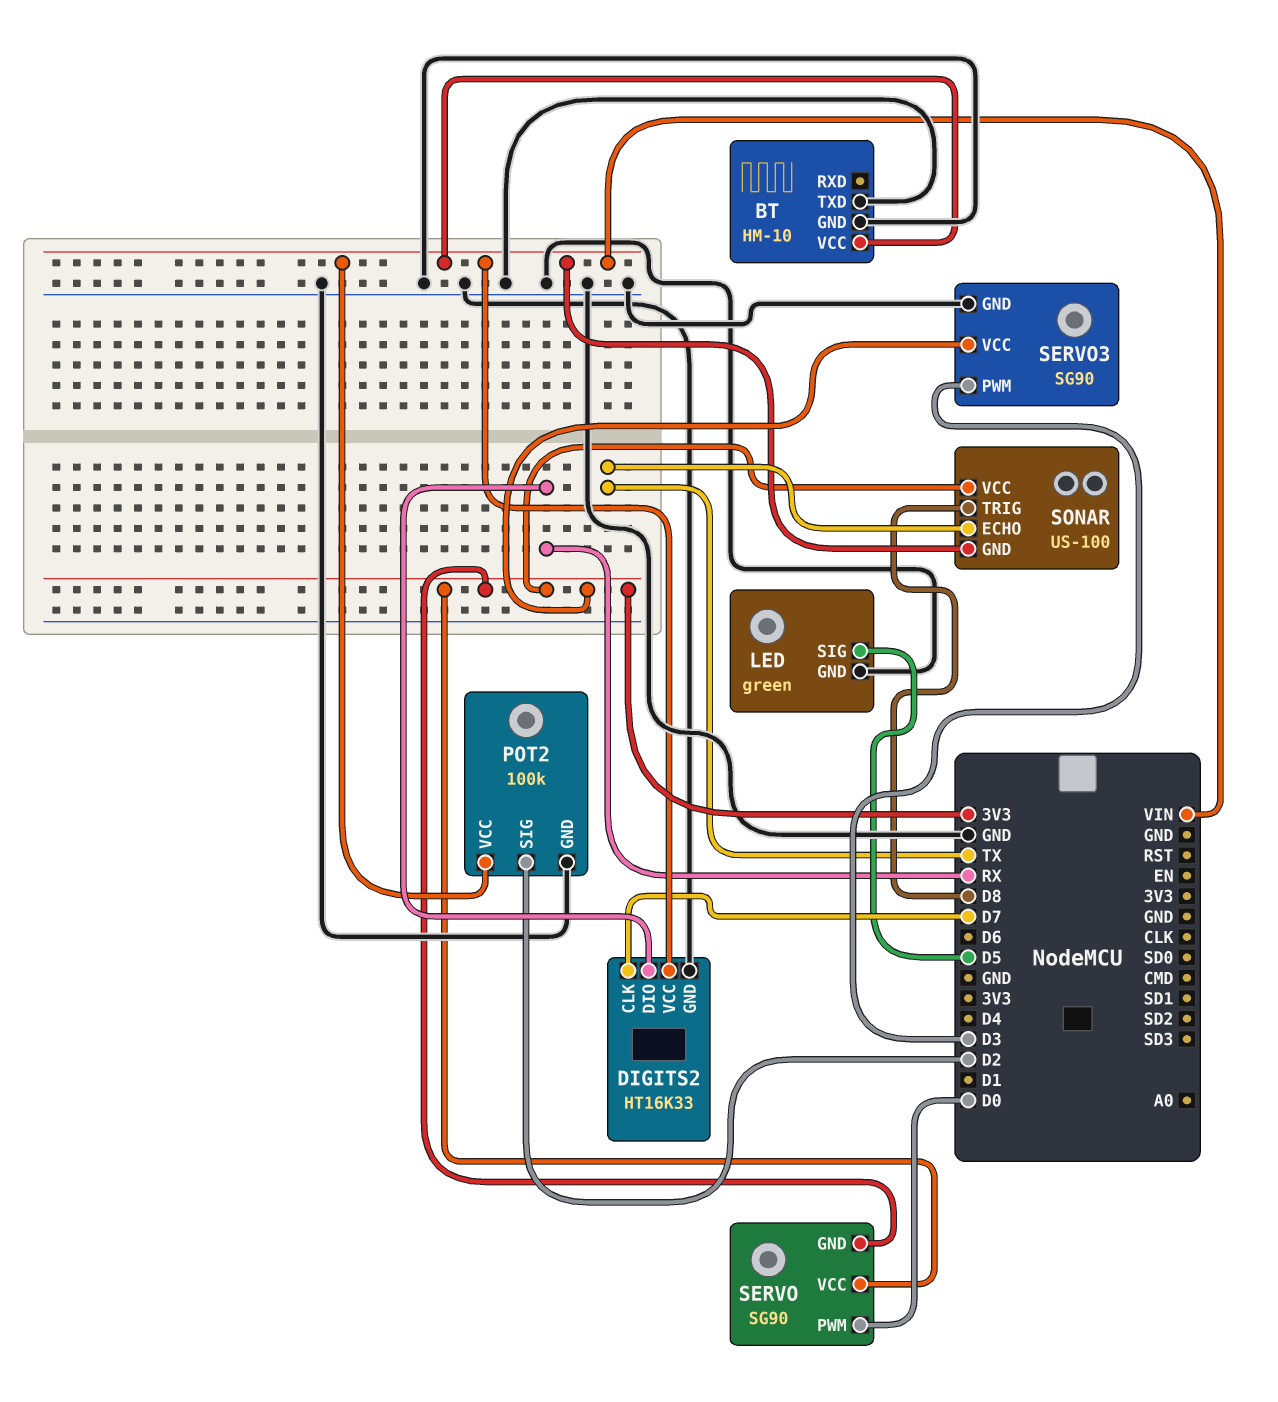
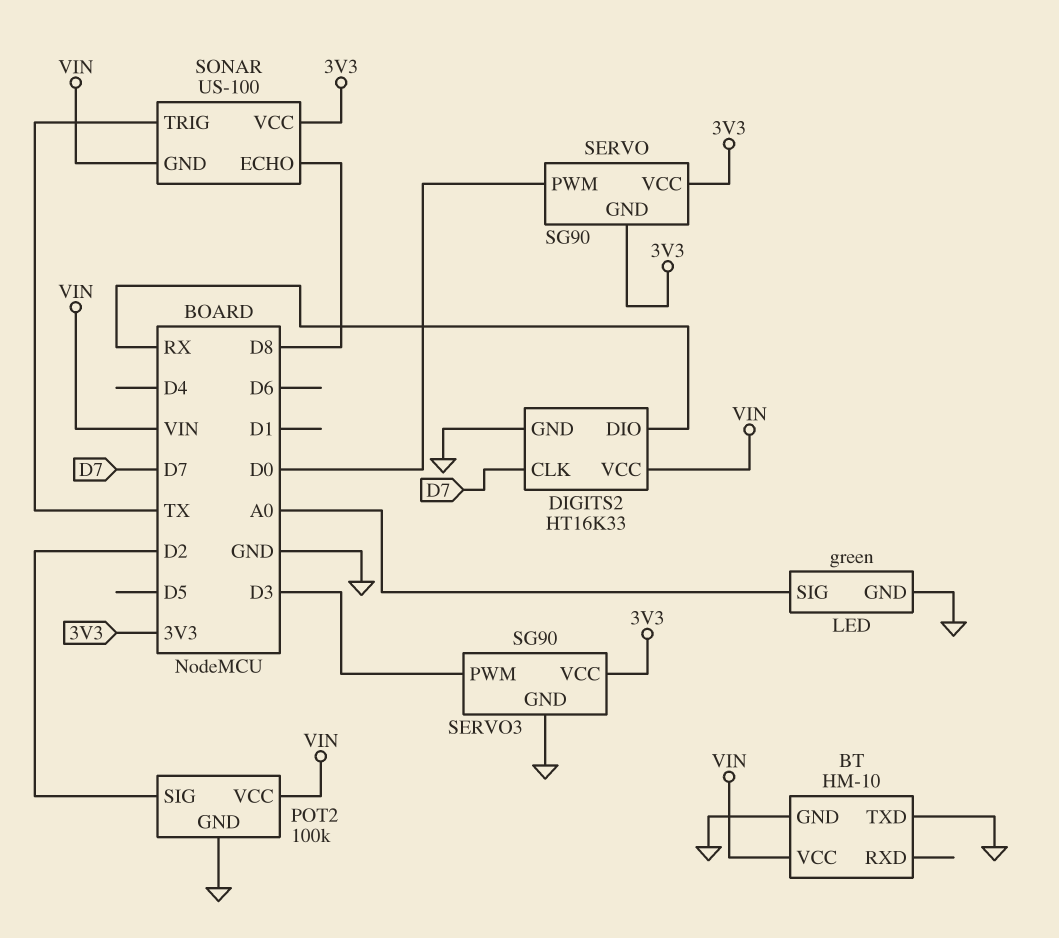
LED pin SIG: D5 -> A0
SONAR pin ECHO: TX -> D8
SONAR pin TRIG: D8 -> TX

